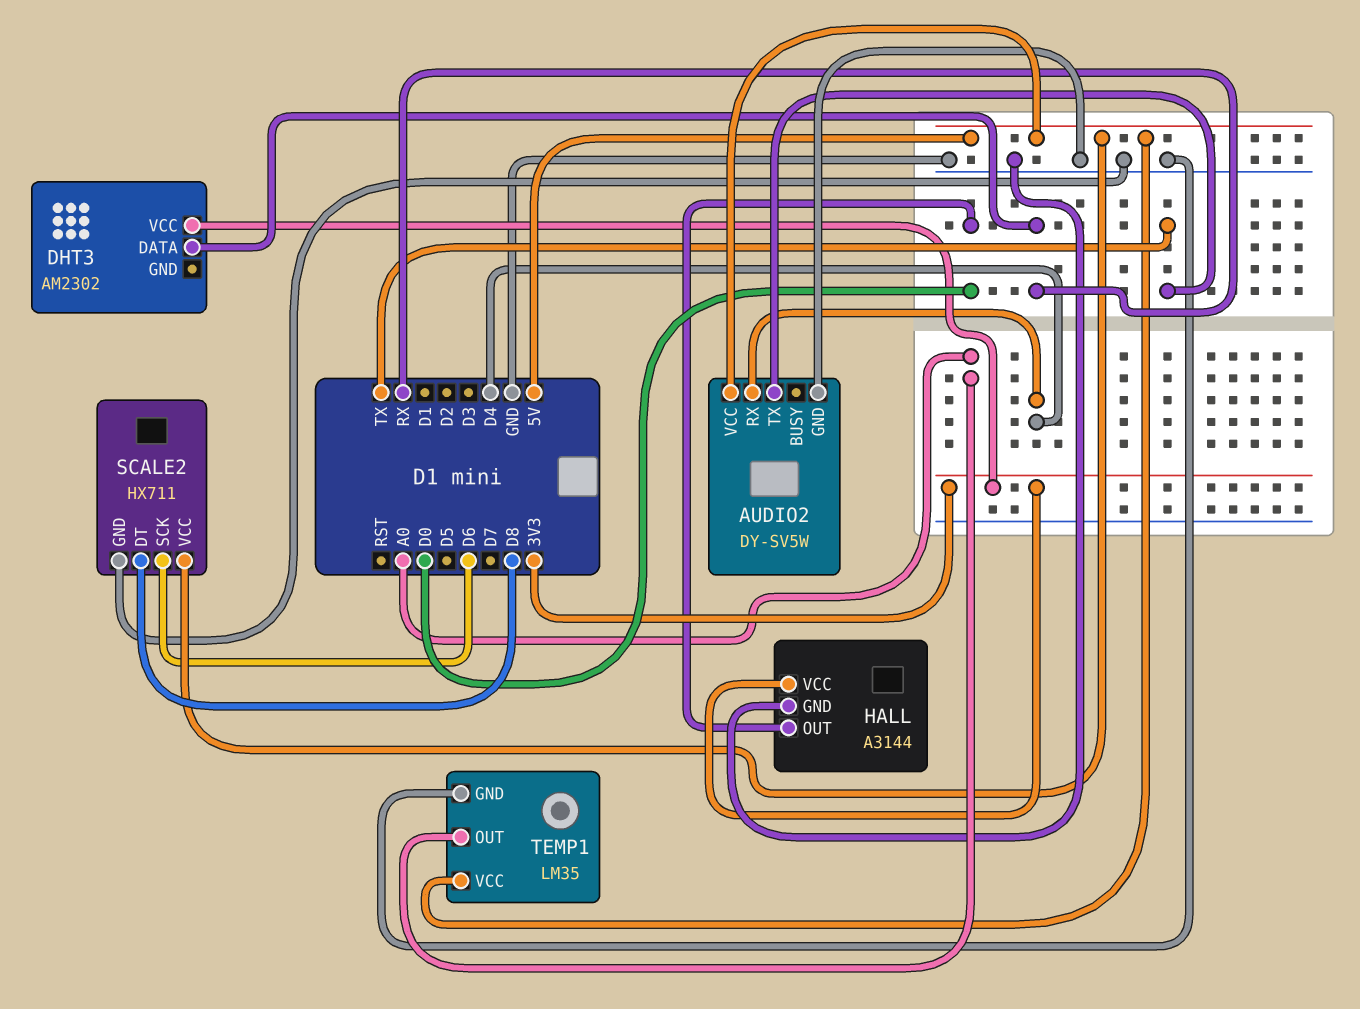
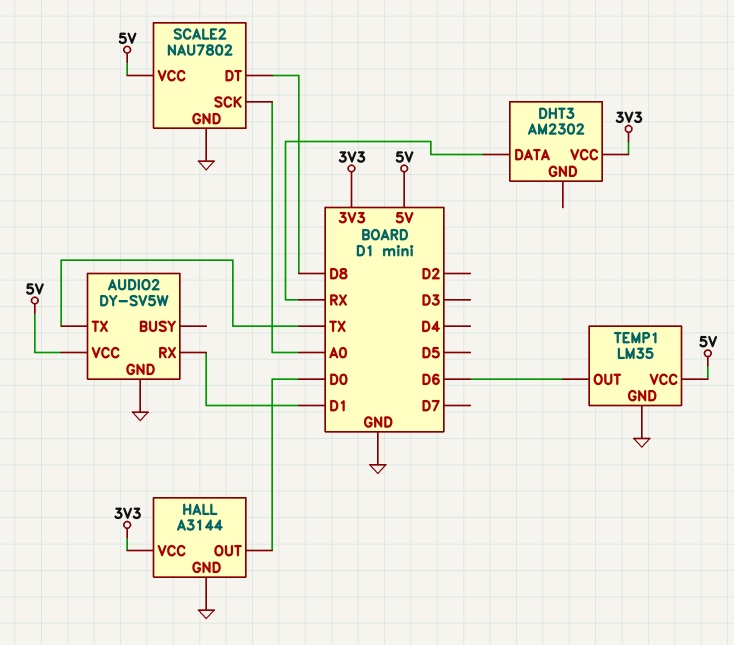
AUDIO2 pin RX: D4 -> D1
SCALE2: HX711 -> NAU7802
SCALE2 pin SCK: D6 -> A0
TEMP1 pin OUT: A0 -> D6

